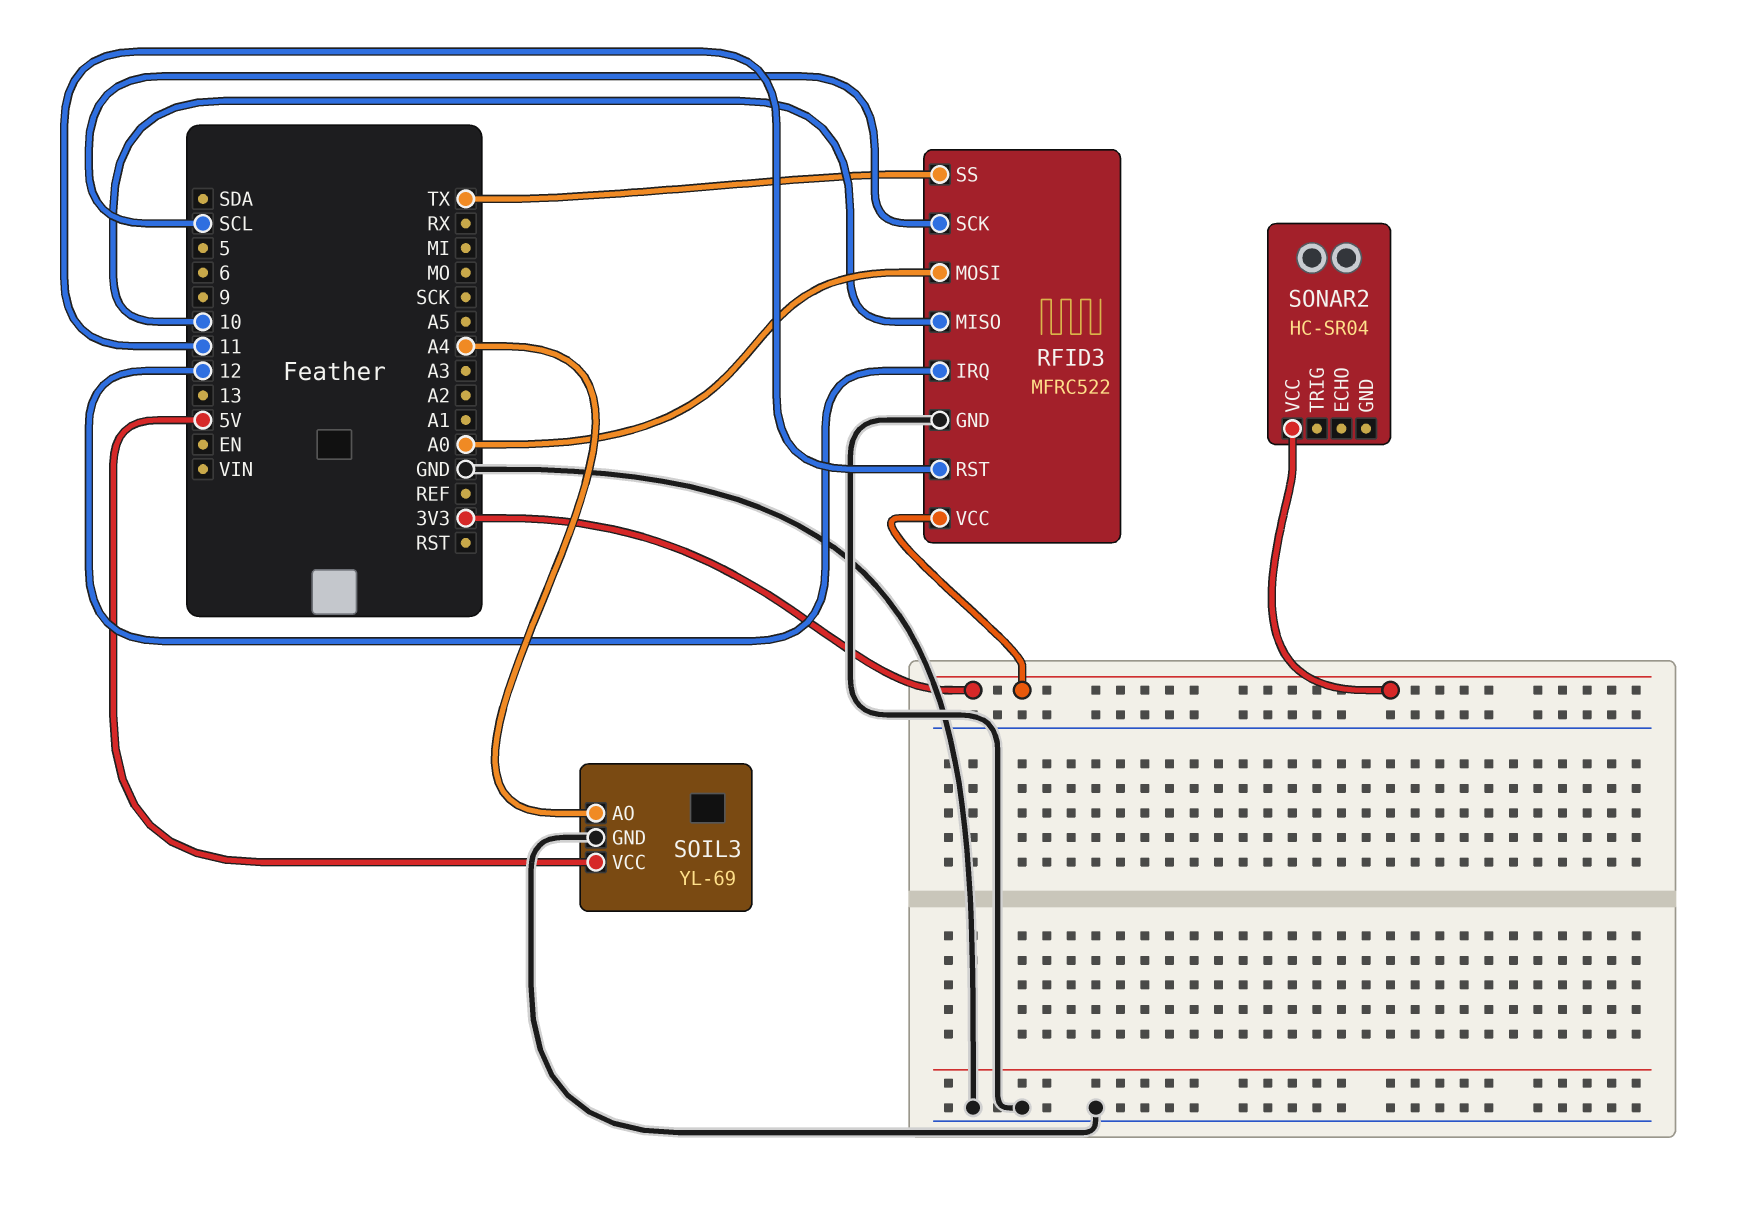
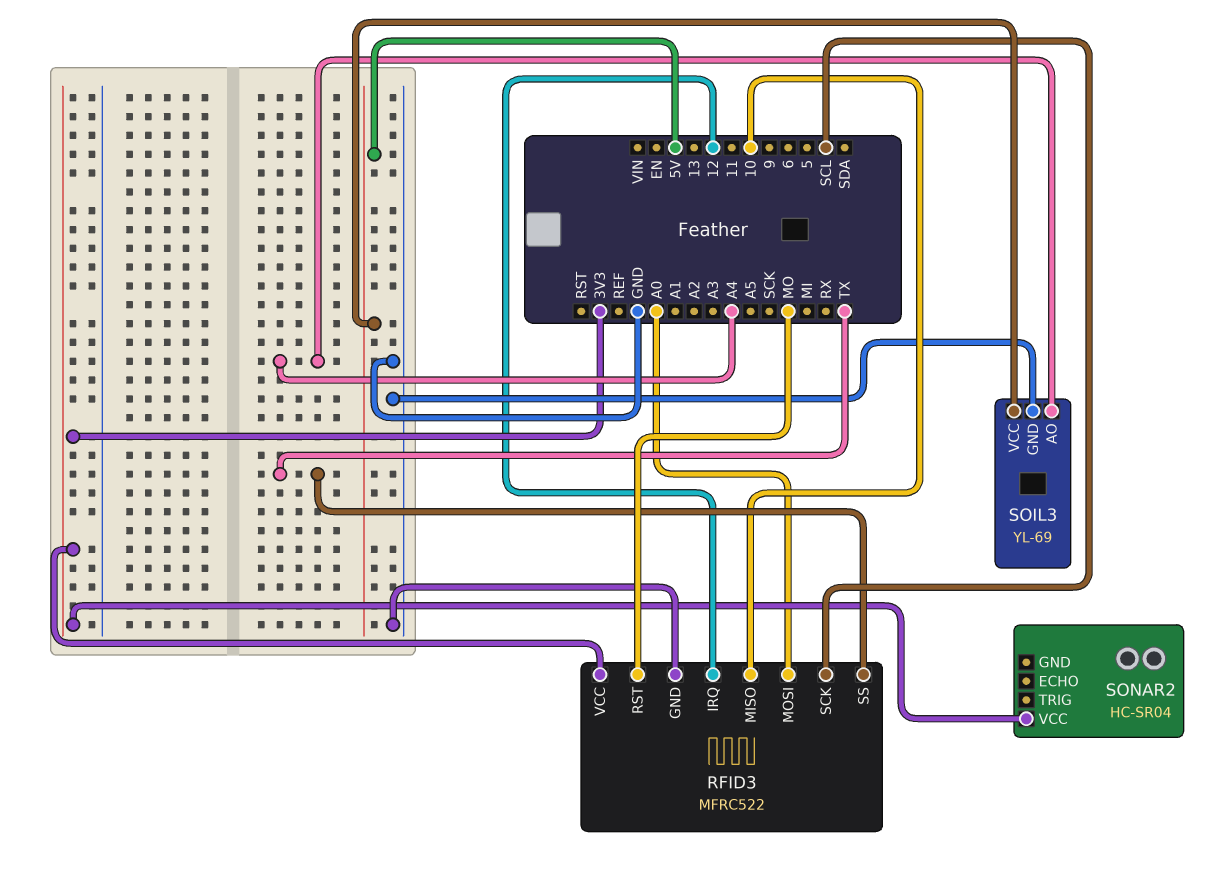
RFID3 pin RST: 11 -> MO

